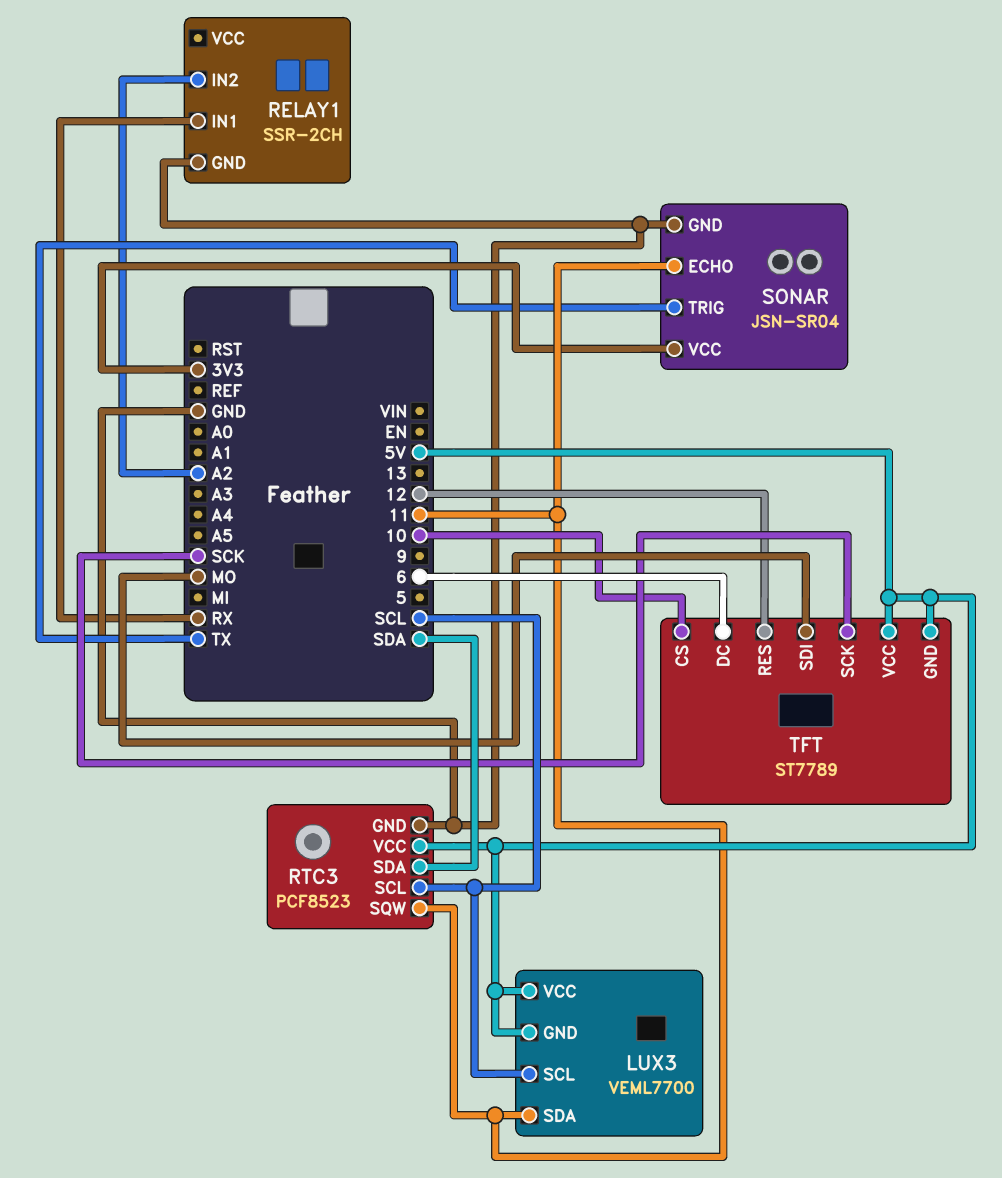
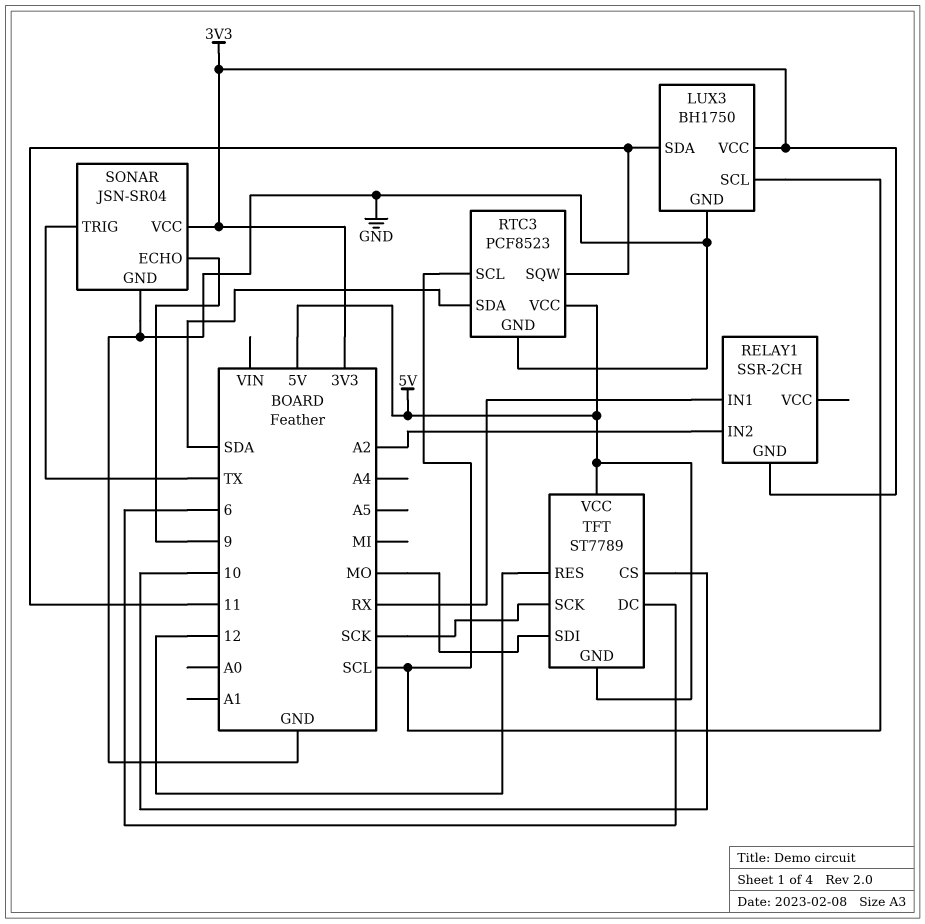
LUX3: VEML7700 -> BH1750
LUX3 pin GND: 5V -> GND
LUX3 pin VCC: 5V -> 3V3
RELAY1 pin GND: GND -> 3V3
SONAR pin ECHO: 11 -> 9

